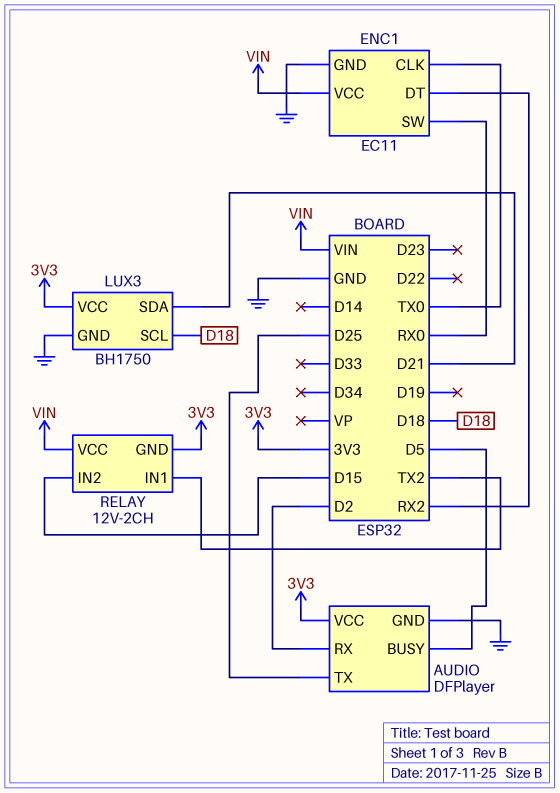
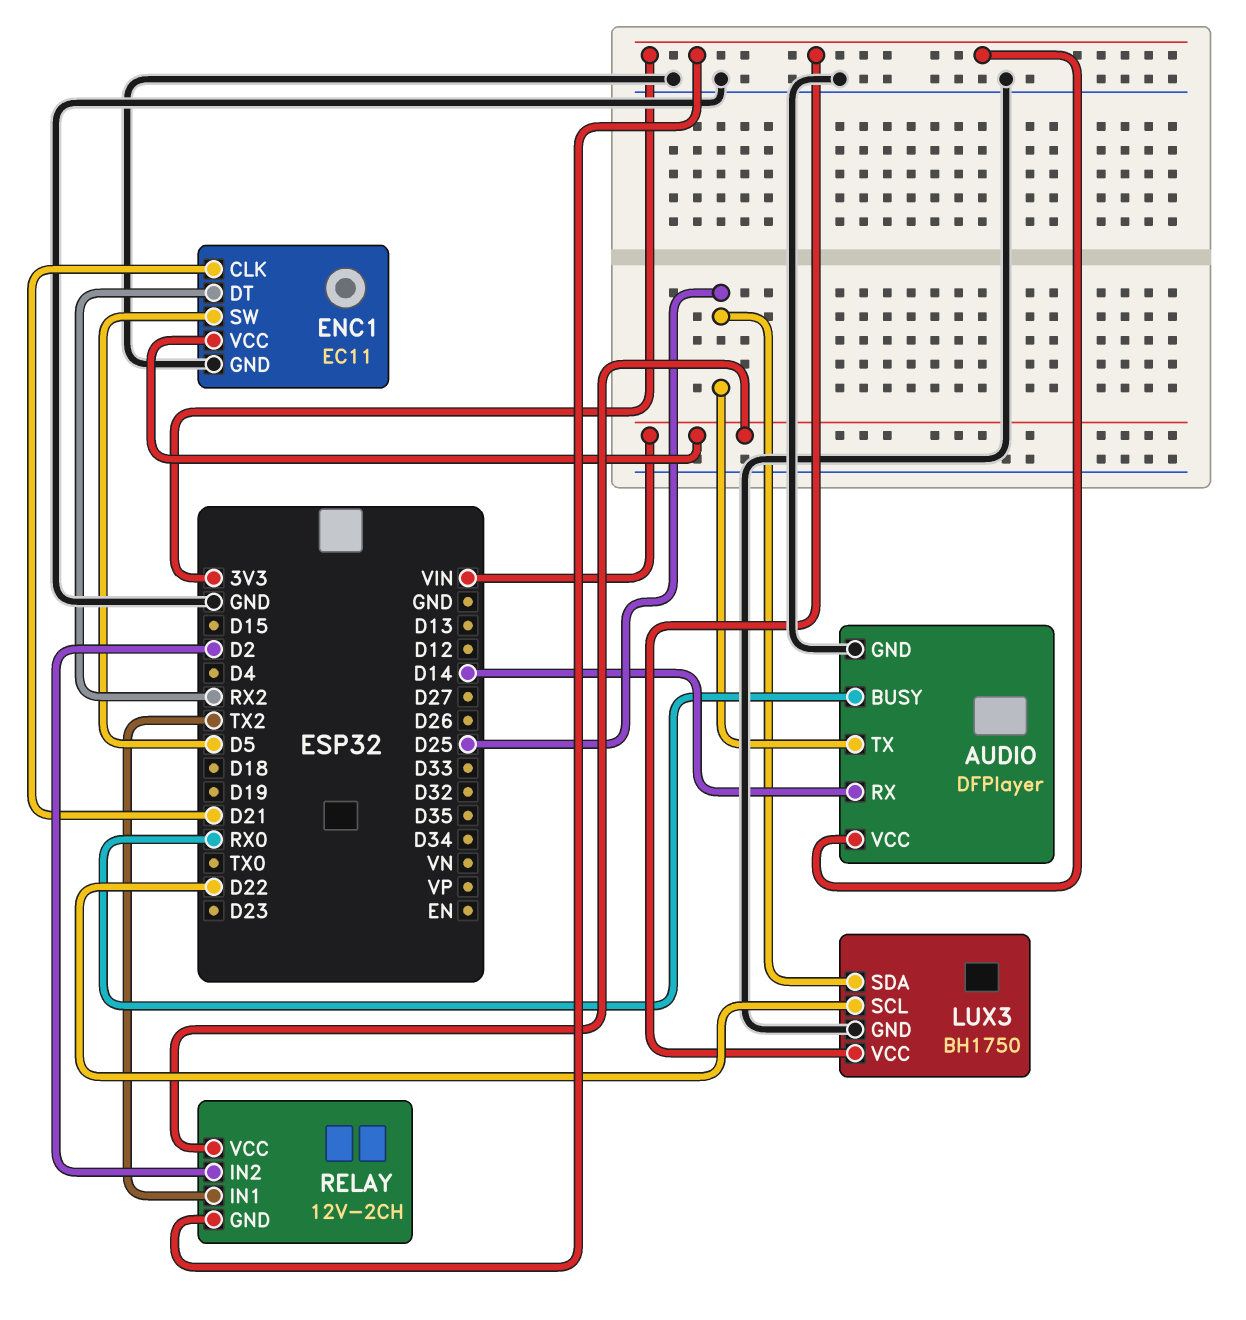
AUDIO pin BUSY: D5 -> RX0
AUDIO pin RX: D2 -> D14
ENC1 pin CLK: TX0 -> D21
ENC1 pin SW: RX0 -> D5
LUX3 pin SCL: D18 -> D22
LUX3 pin SDA: D21 -> D25
RELAY pin IN2: D15 -> D2

